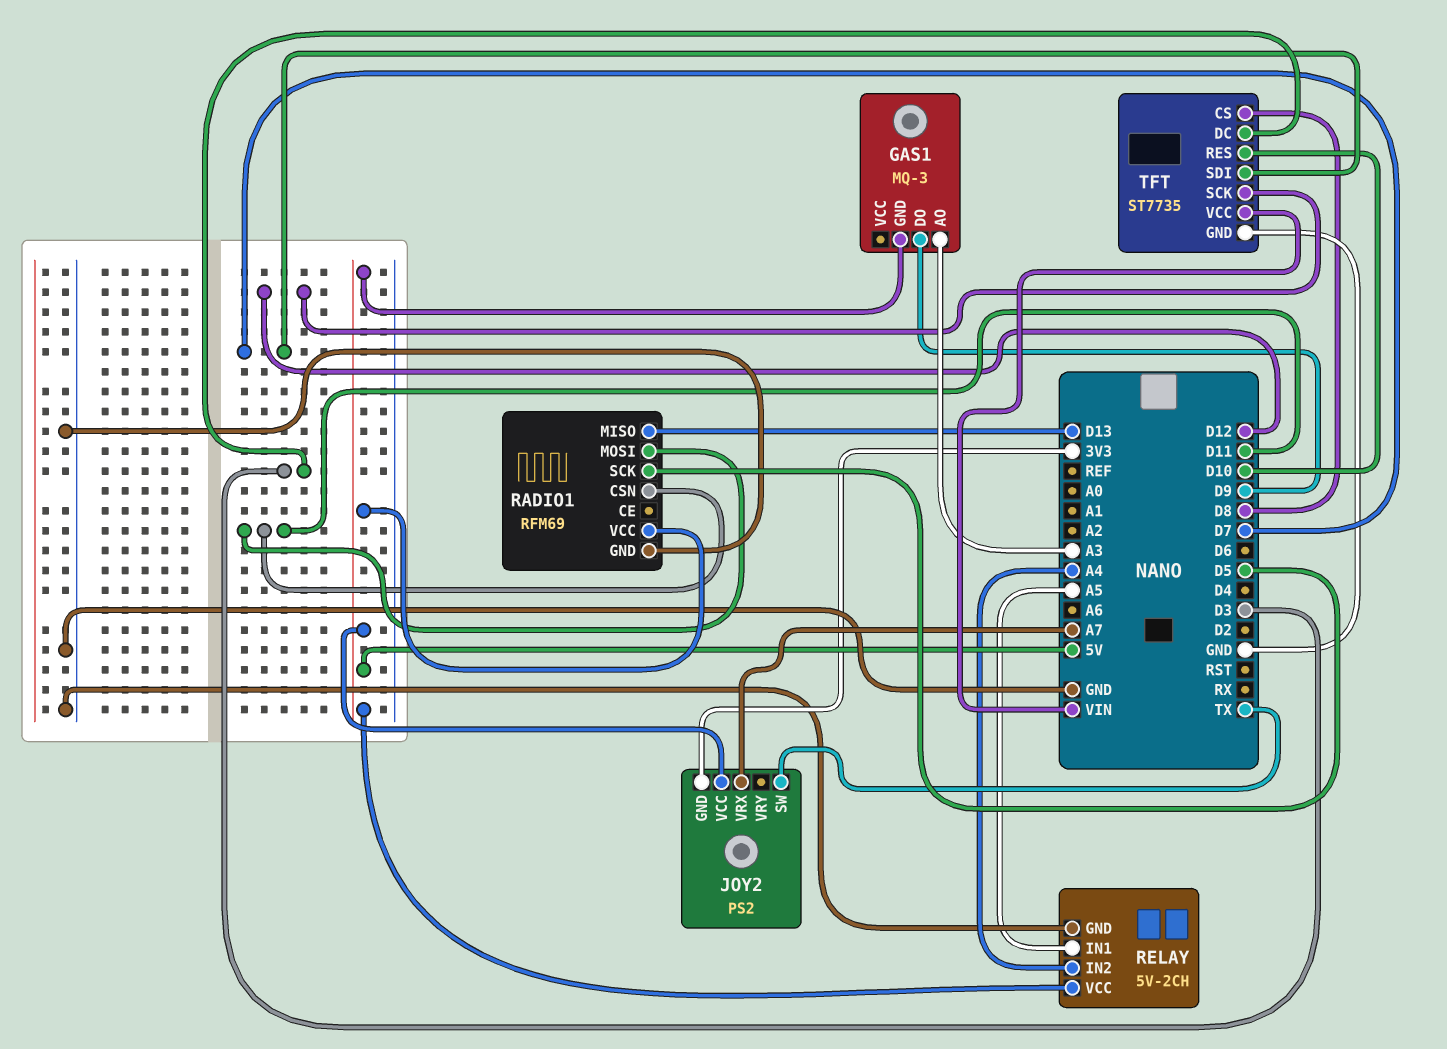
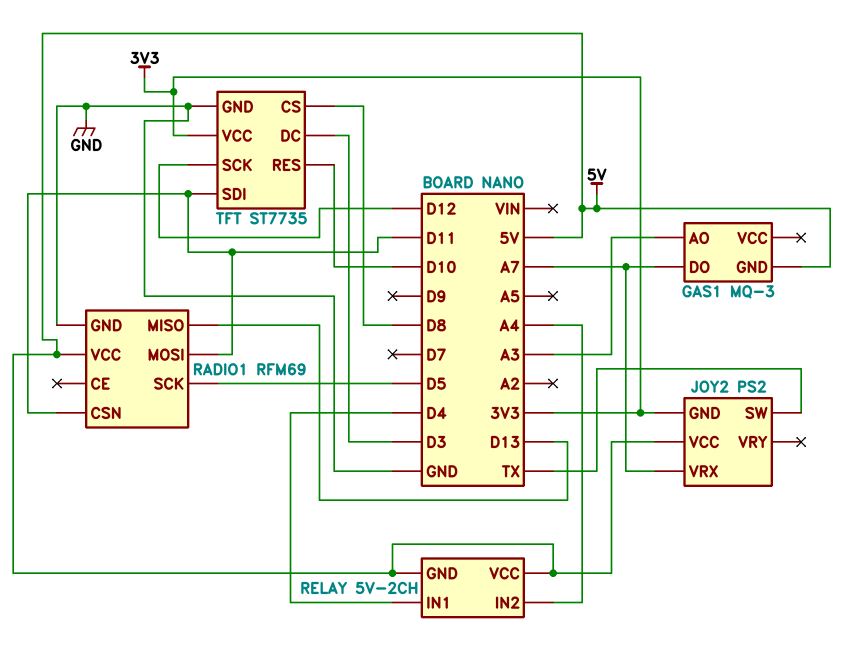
GAS1 pin DO: D9 -> A7
RELAY pin GND: GND -> 5V
RELAY pin IN1: A5 -> D4
TFT pin SDI: D7 -> D11
TFT pin VCC: VIN -> 3V3

